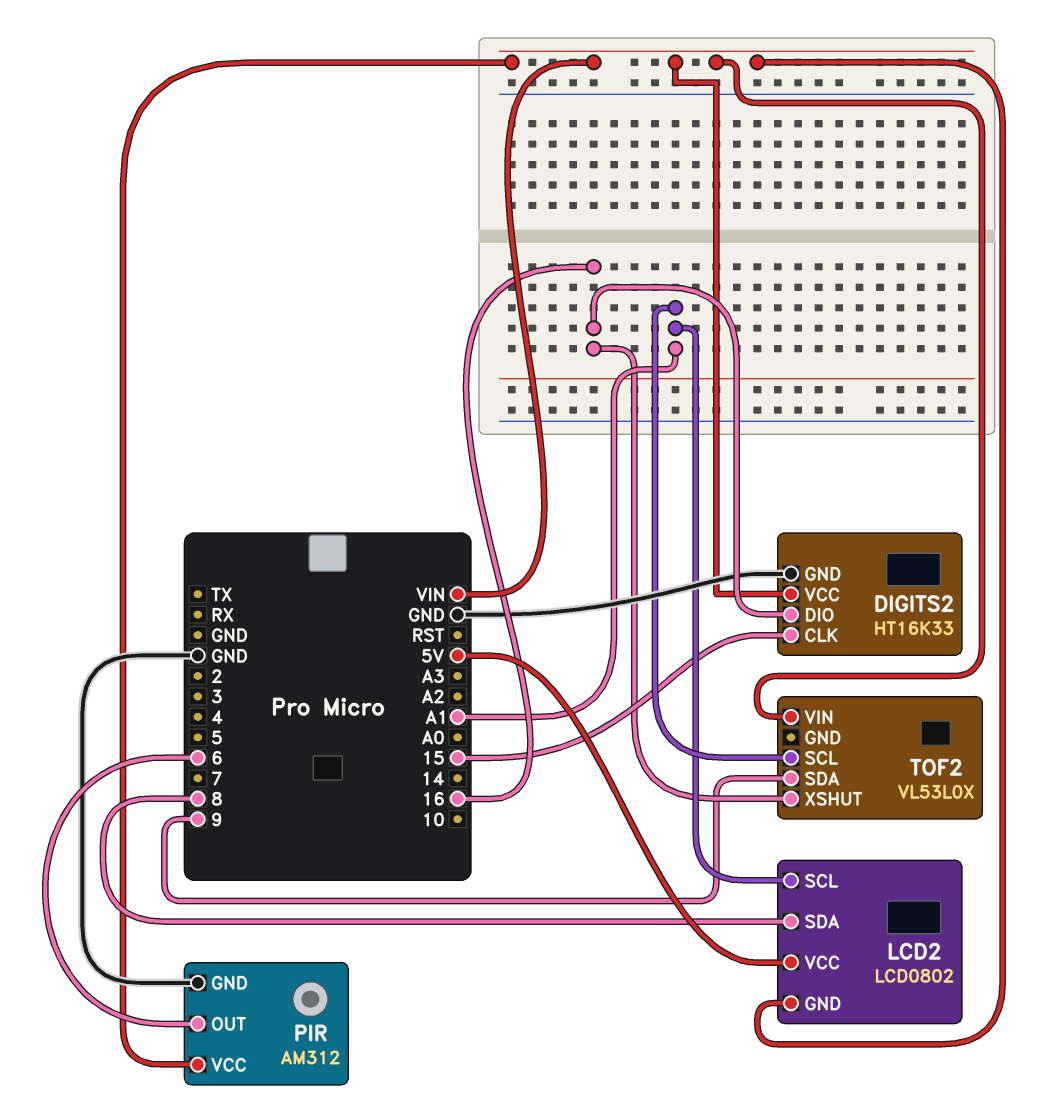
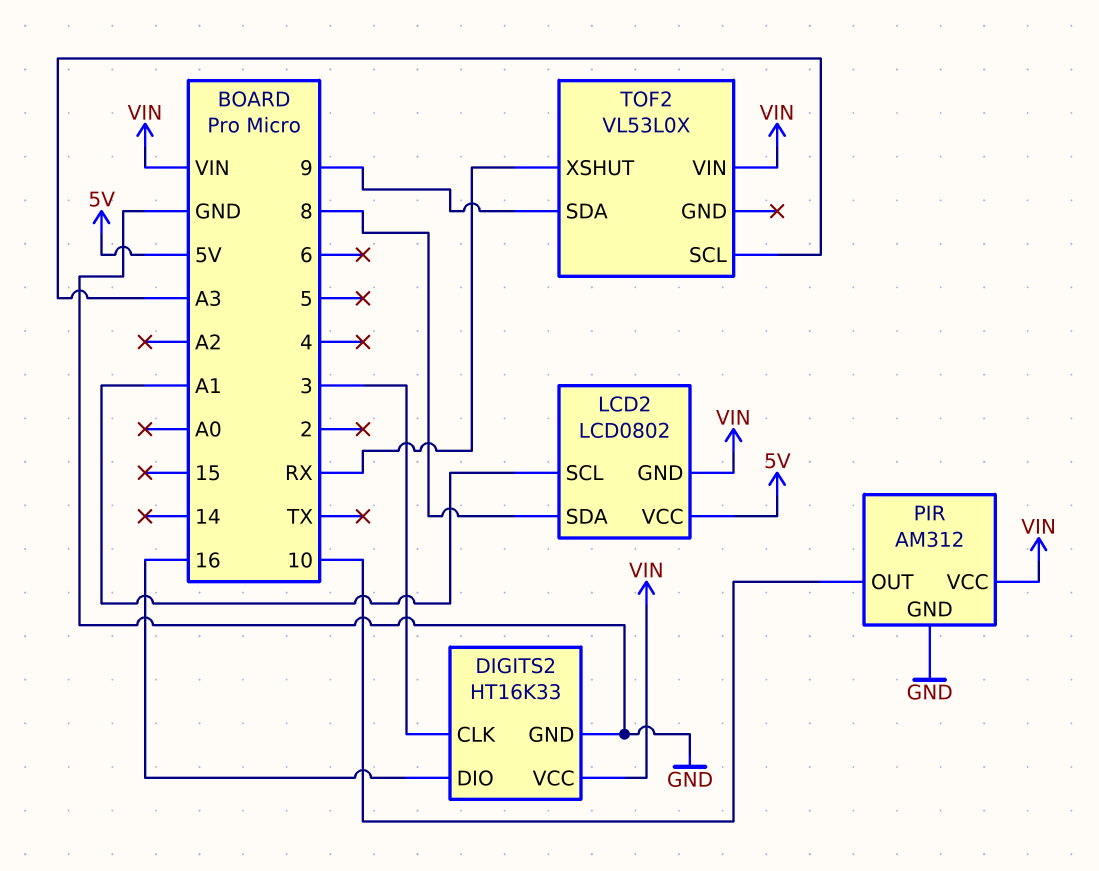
DIGITS2 pin CLK: 15 -> 3
PIR pin OUT: 6 -> 10
TOF2 pin SCL: A1 -> A3
TOF2 pin XSHUT: 16 -> RX

